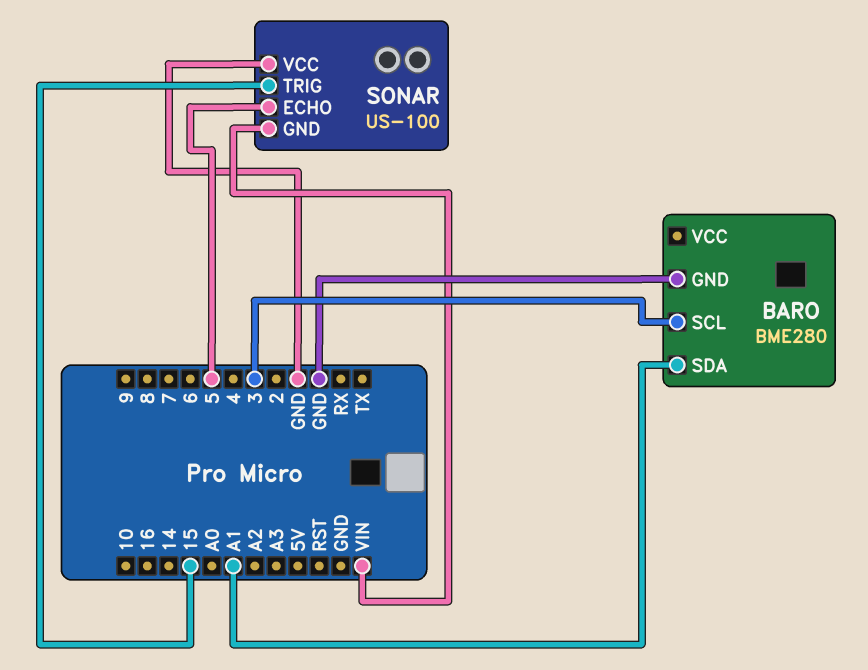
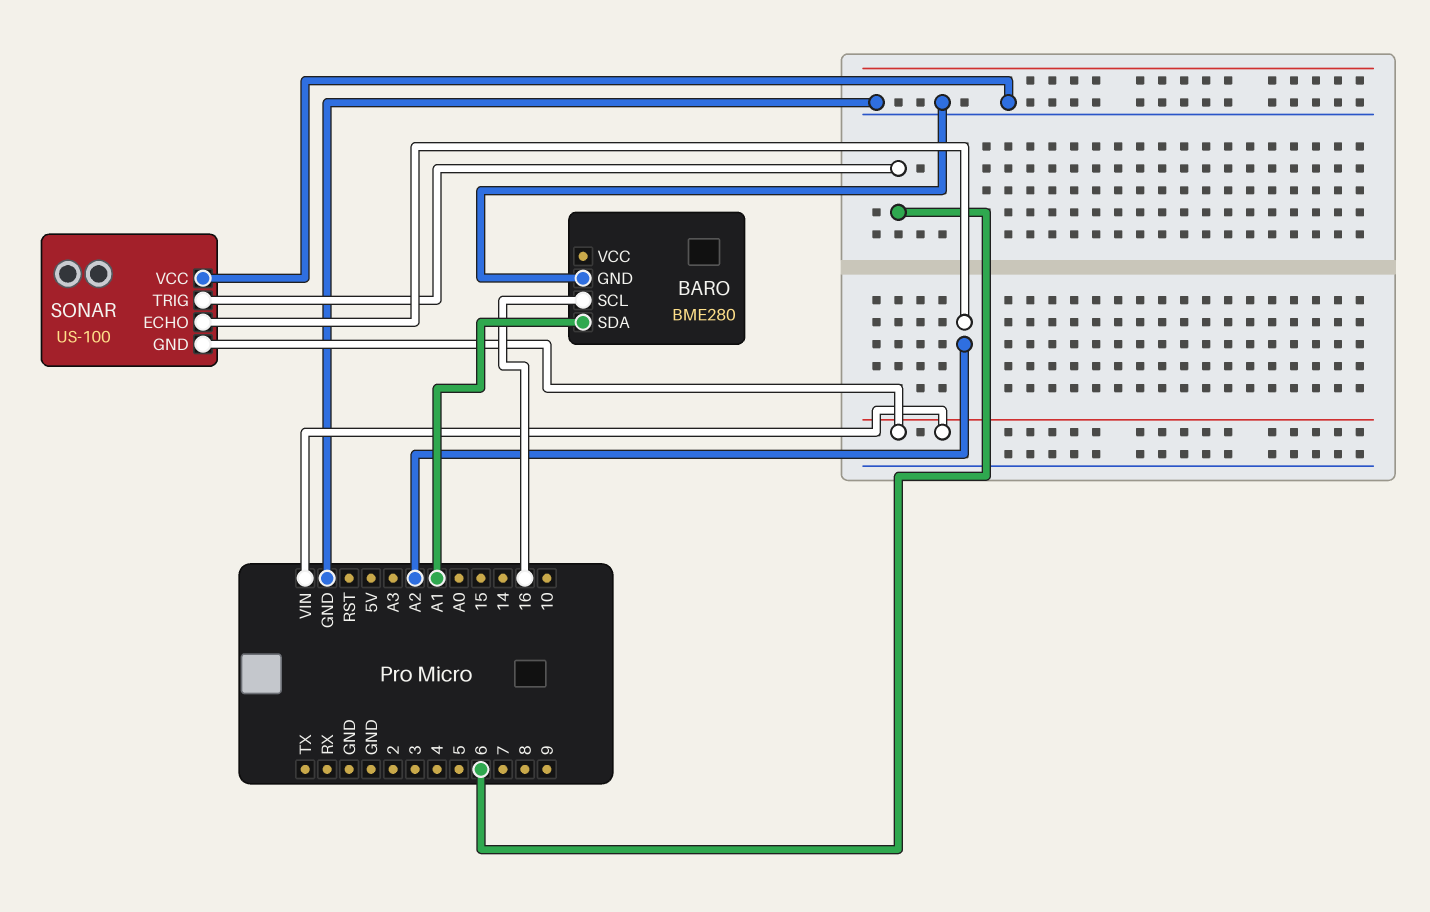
BARO pin SCL: 3 -> 16
SONAR pin ECHO: 5 -> A2
SONAR pin TRIG: 15 -> 6

